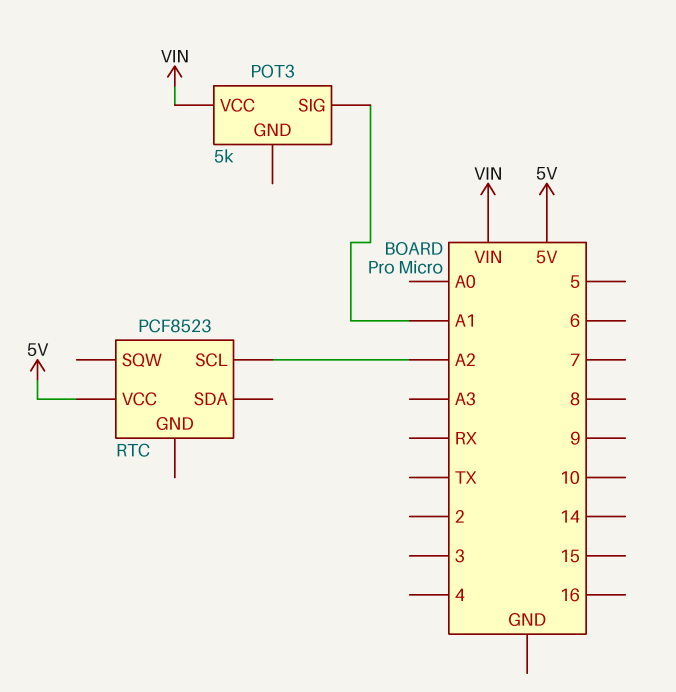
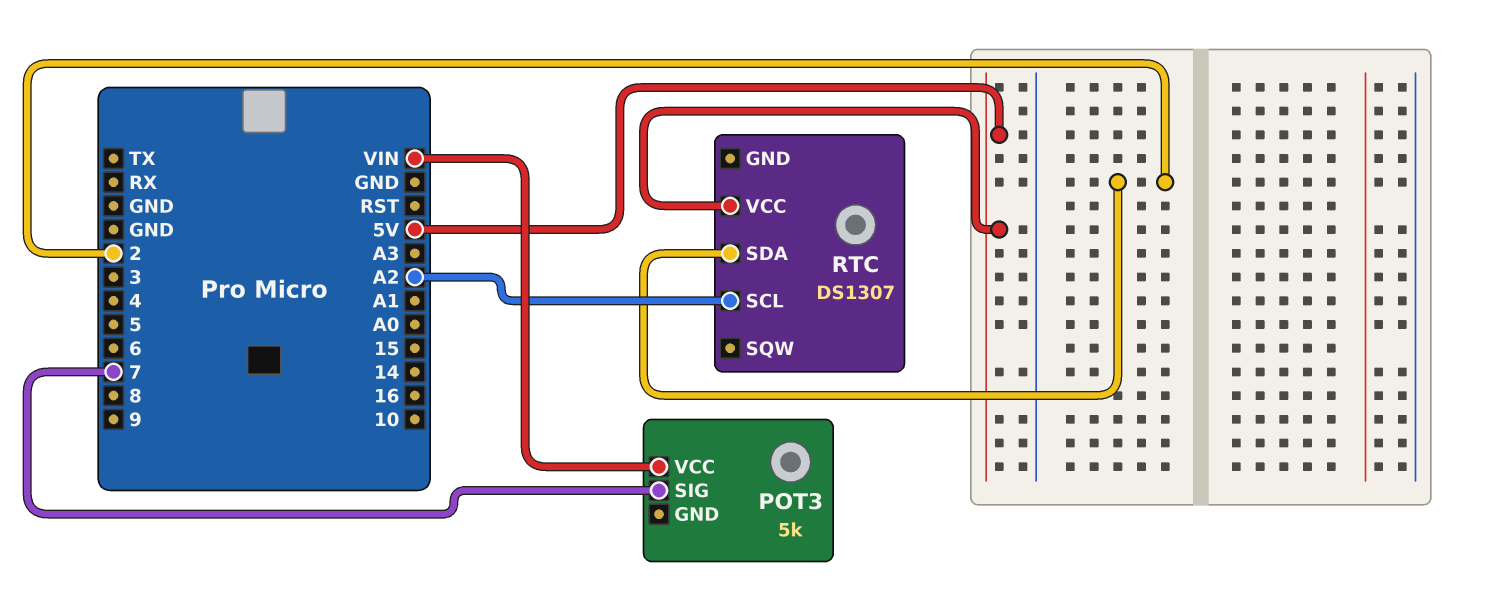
POT3 pin SIG: A1 -> 7
RTC: PCF8523 -> DS1307
RTC pin SDA: none -> 2

